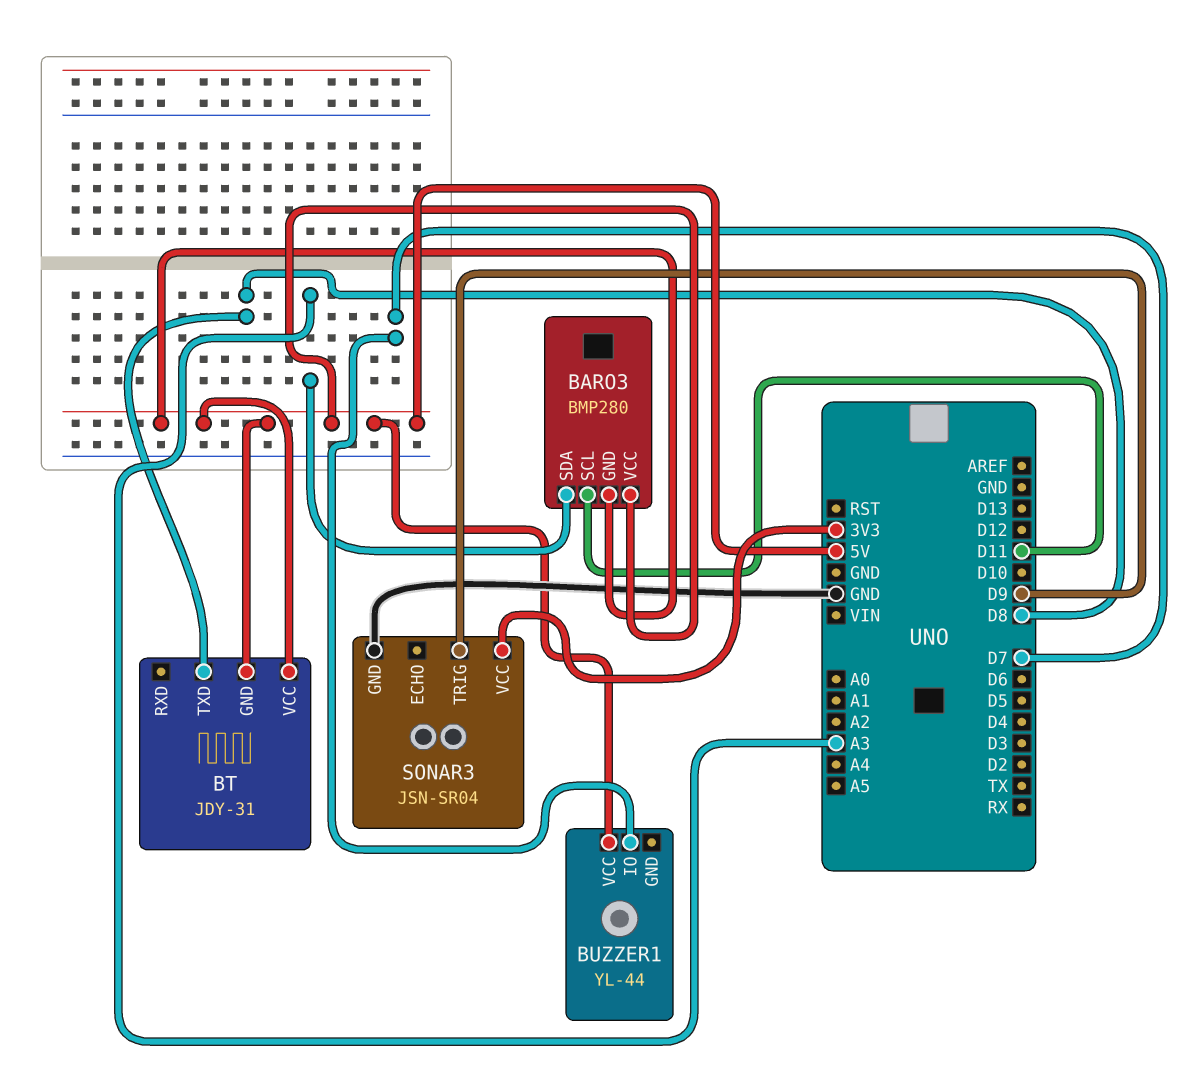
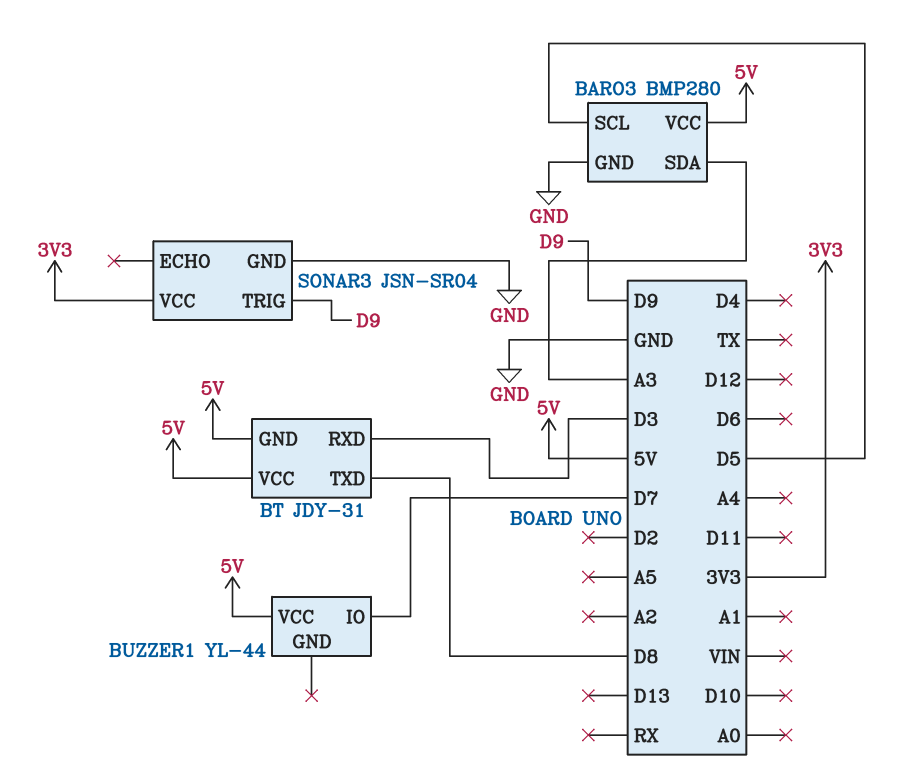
BARO3 pin GND: 5V -> GND
BARO3 pin SCL: D11 -> D5
BT pin RXD: none -> D3

